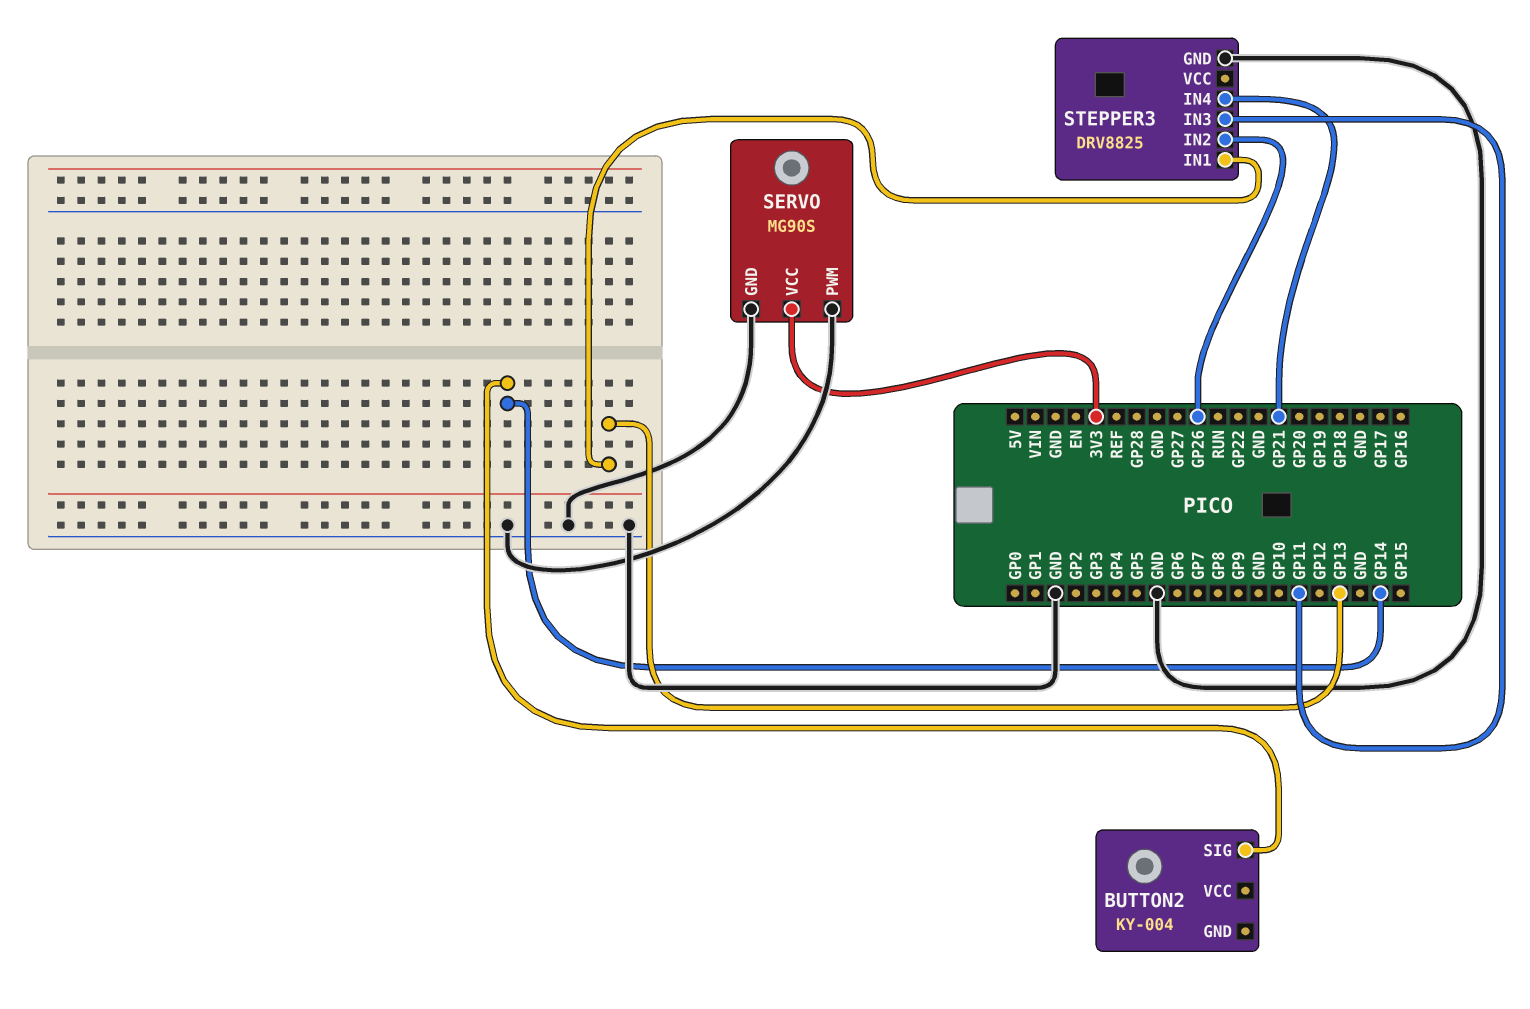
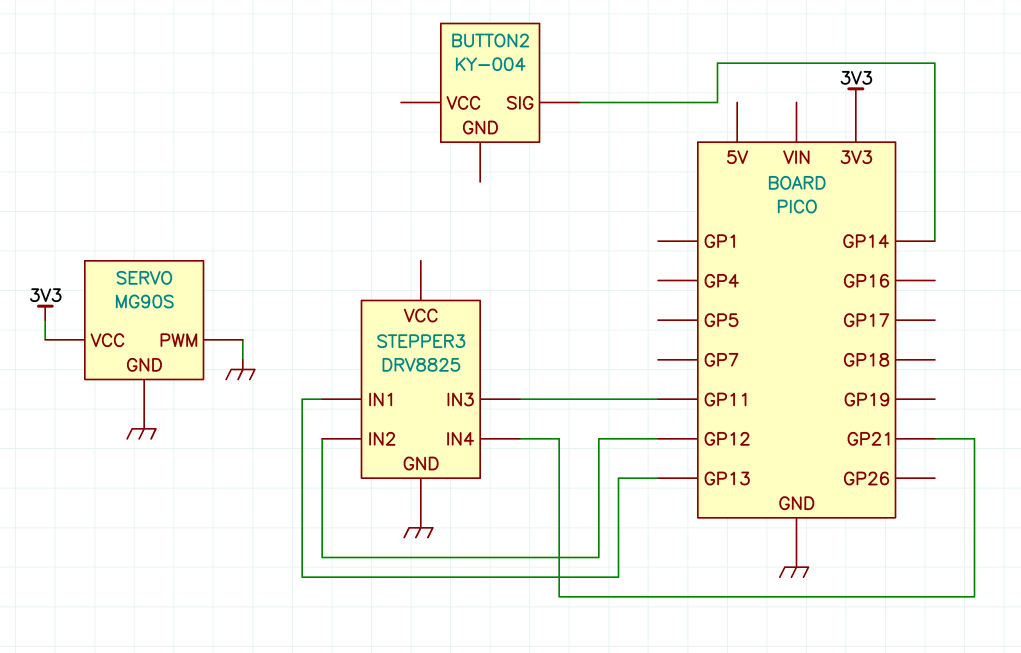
STEPPER3 pin IN2: GP26 -> GP12

